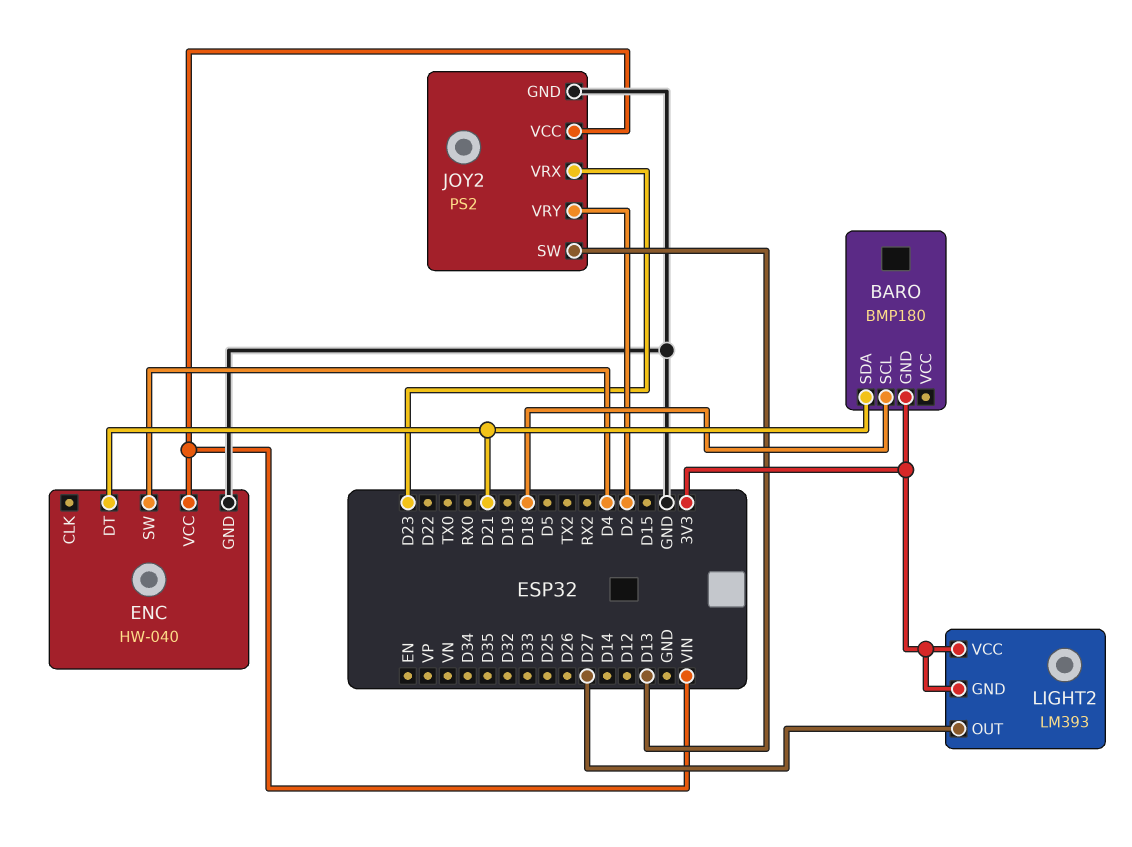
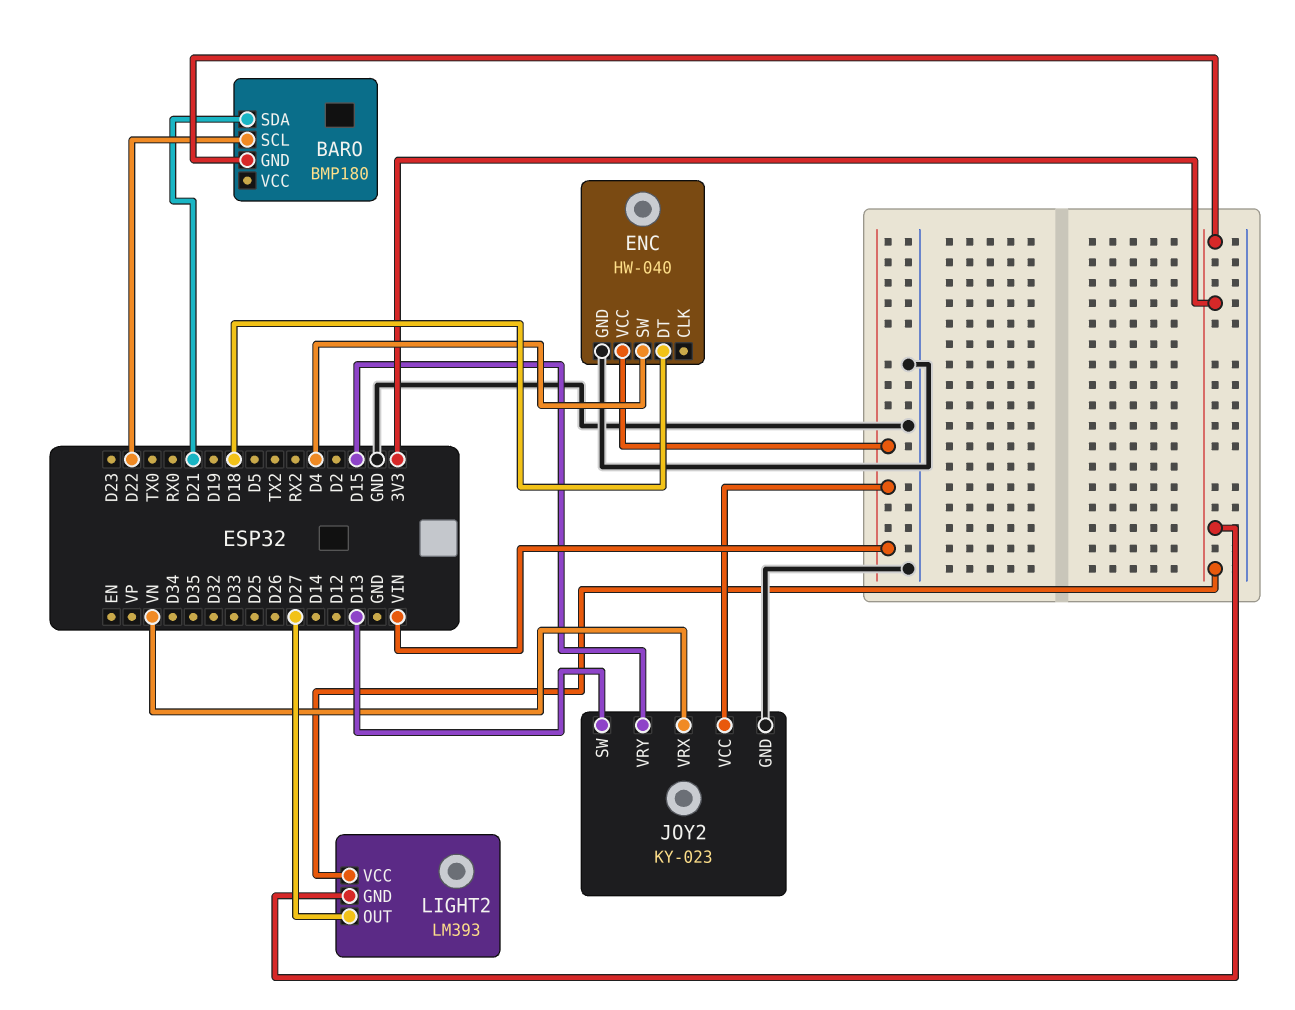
BARO pin SCL: D18 -> D22
ENC pin DT: D21 -> D18
JOY2: PS2 -> KY-023
JOY2 pin VRX: D23 -> VN
JOY2 pin VRY: D2 -> D15

